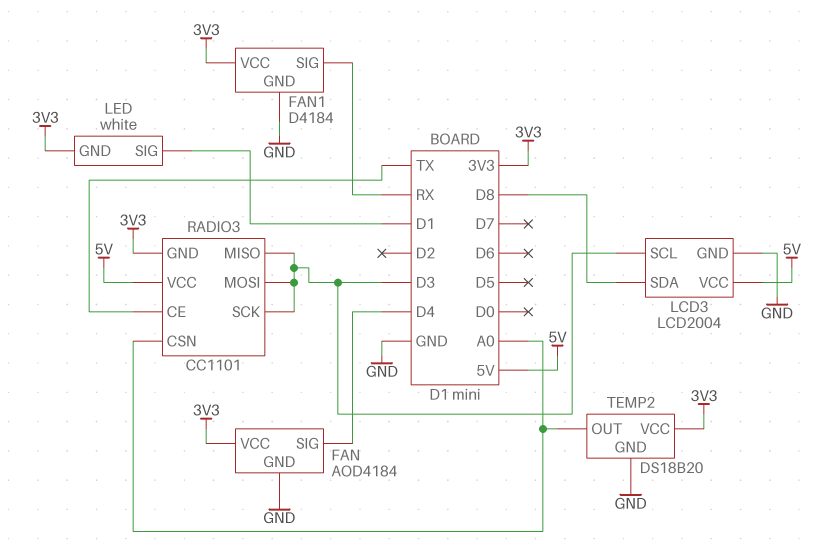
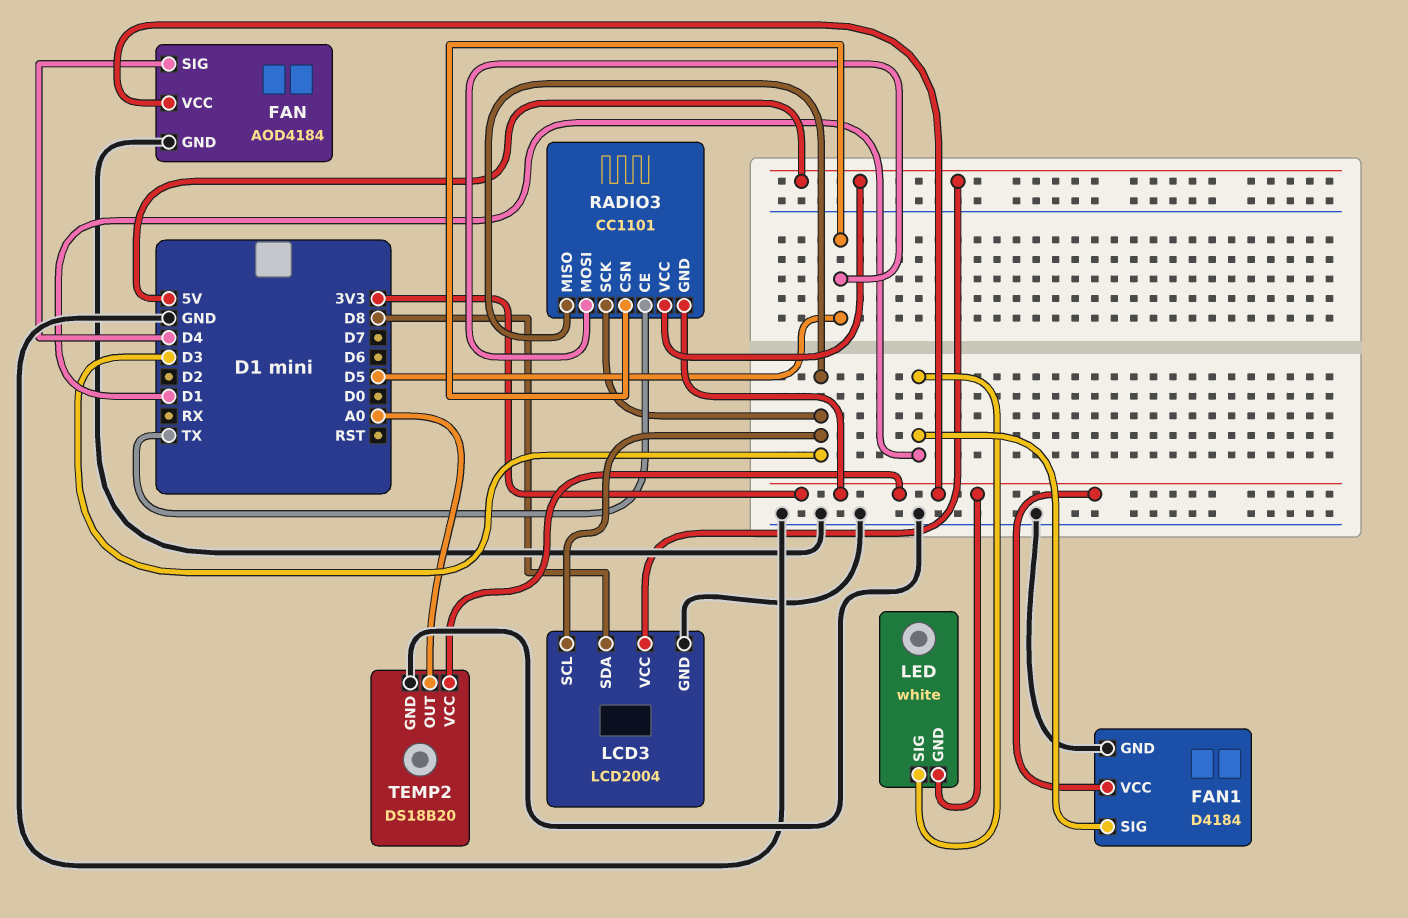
FAN1 pin SIG: RX -> D1
RADIO3 pin CSN: A0 -> D5
RADIO3 pin MOSI: D3 -> D5

